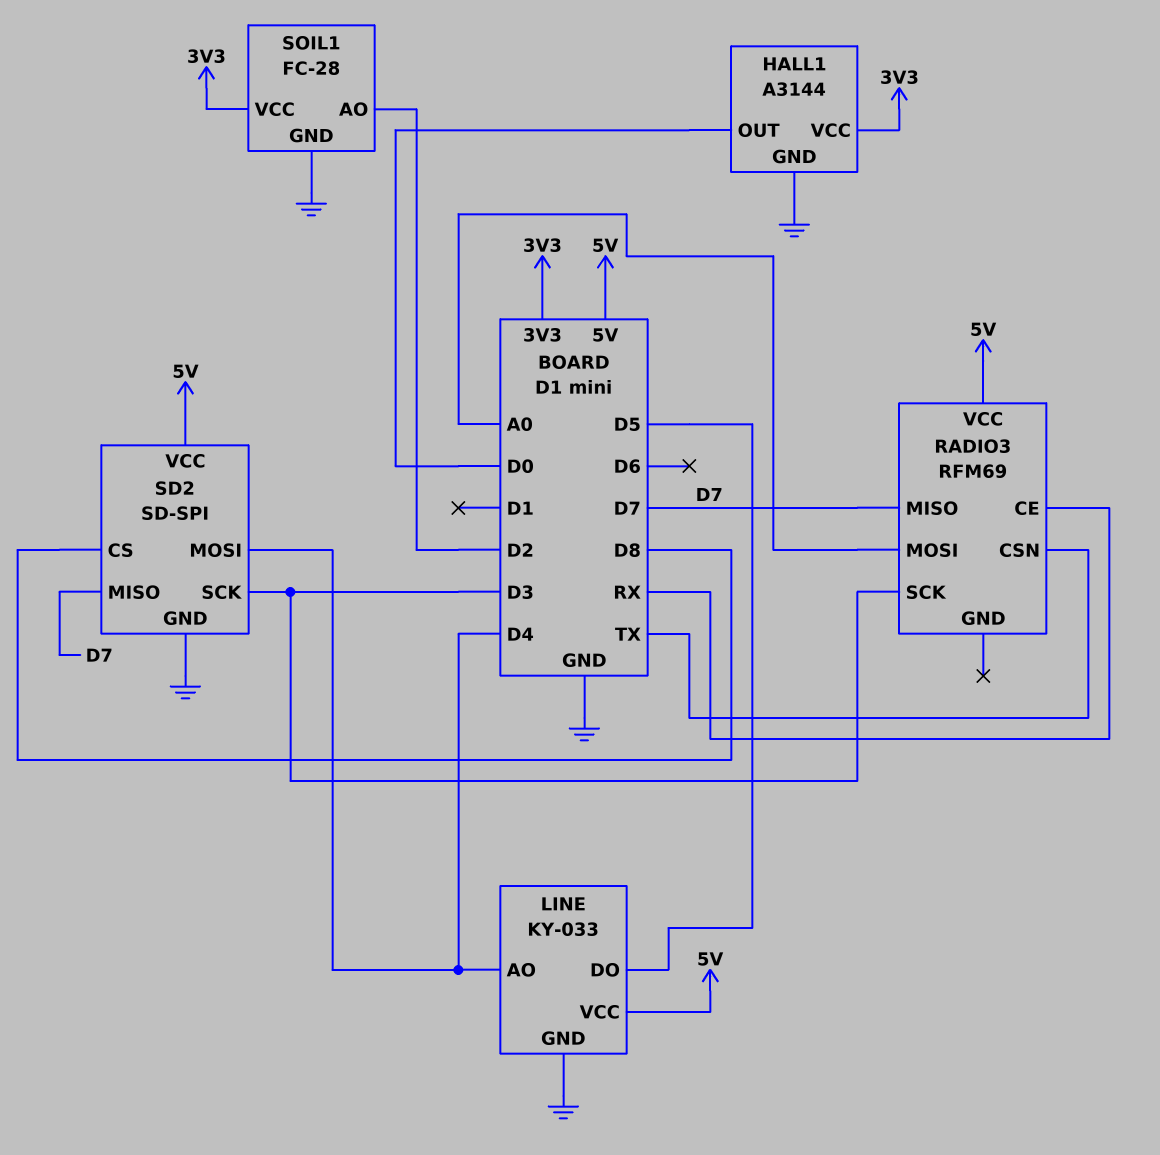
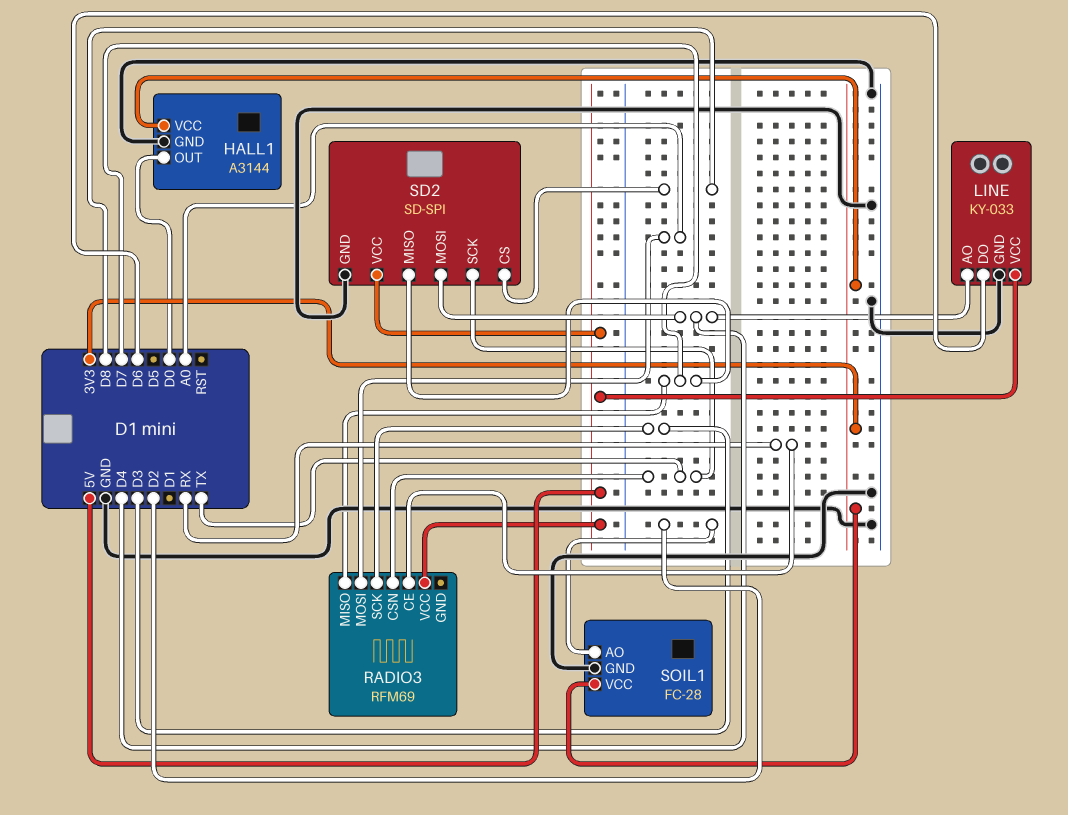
LINE pin DO: D5 -> D6
SD2 pin SCK: D3 -> TX

